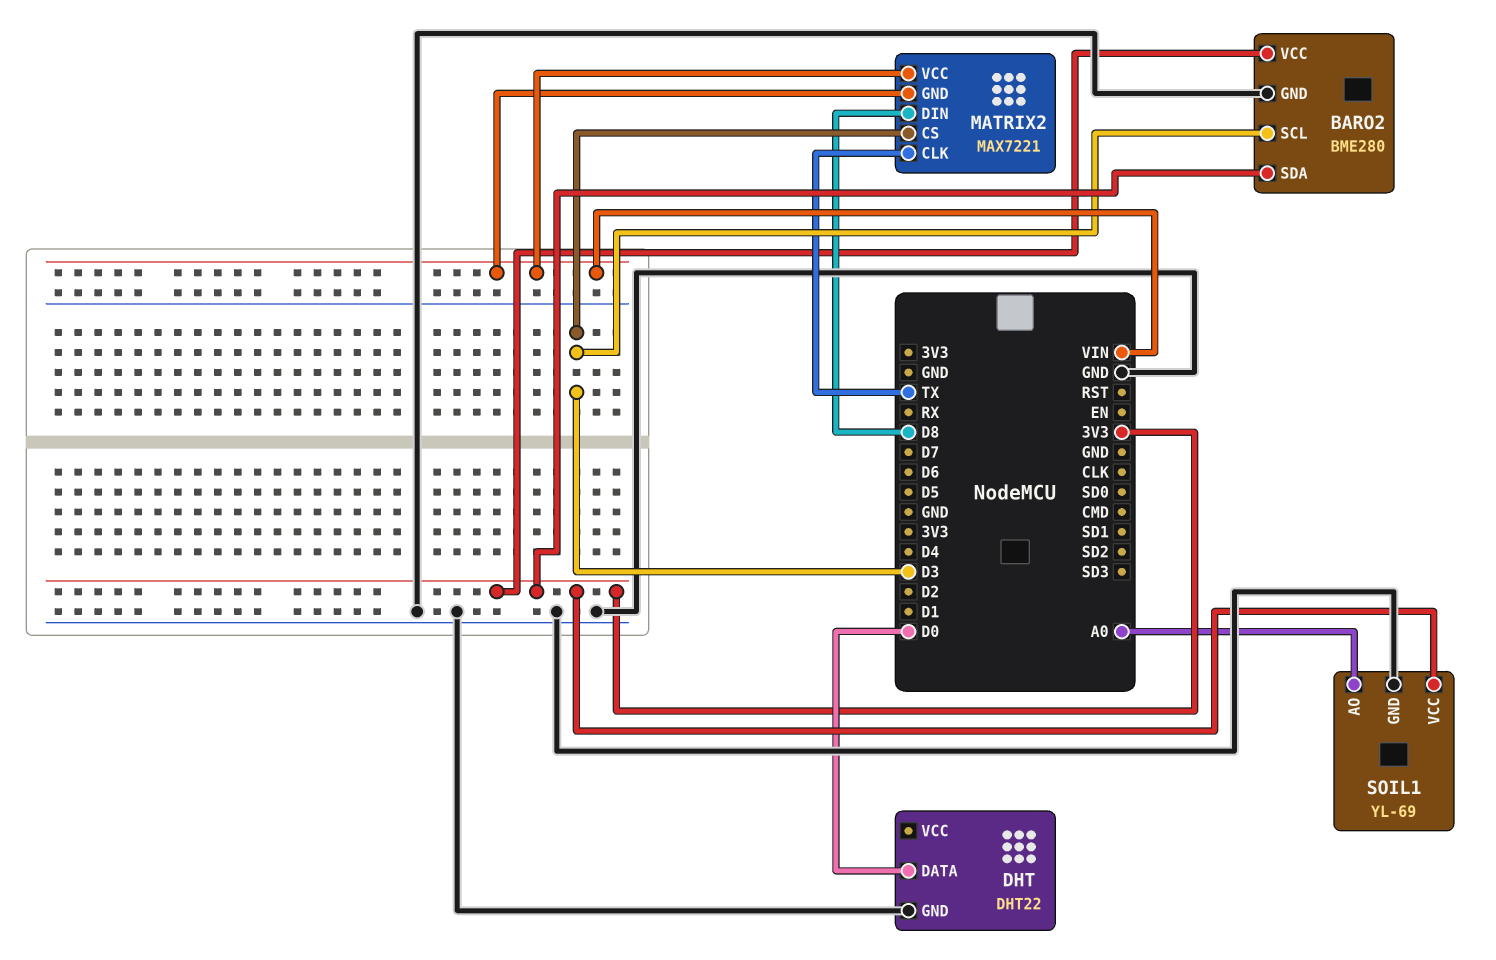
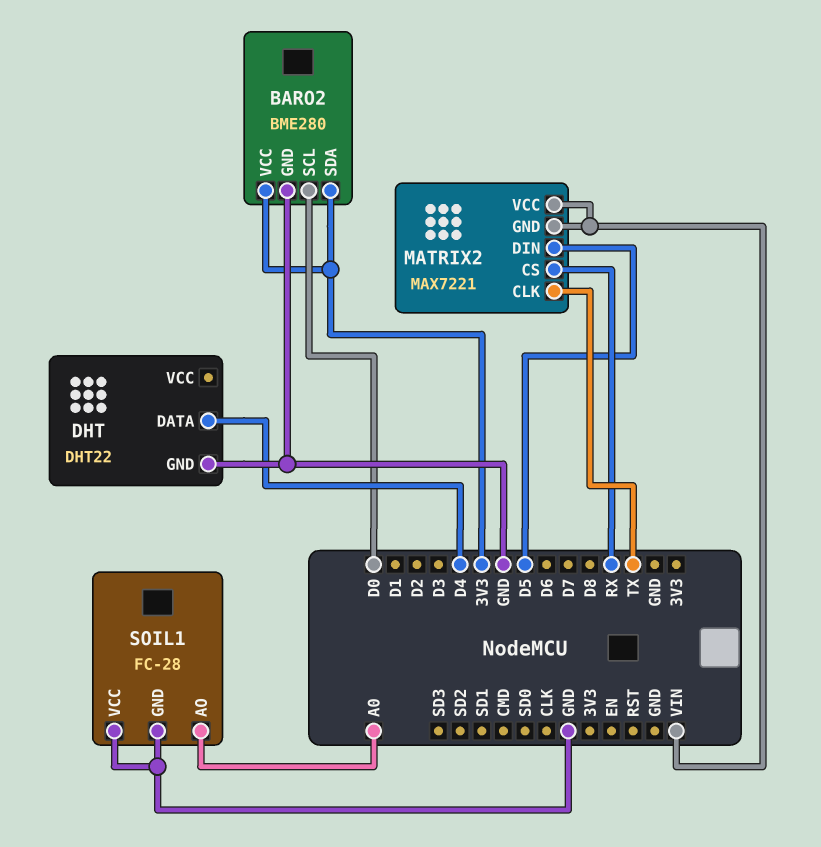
BARO2 pin SCL: D3 -> D0
DHT pin DATA: D0 -> D4
MATRIX2 pin CS: D3 -> RX
MATRIX2 pin DIN: D8 -> D5
SOIL1: YL-69 -> FC-28
SOIL1 pin VCC: 3V3 -> GND

